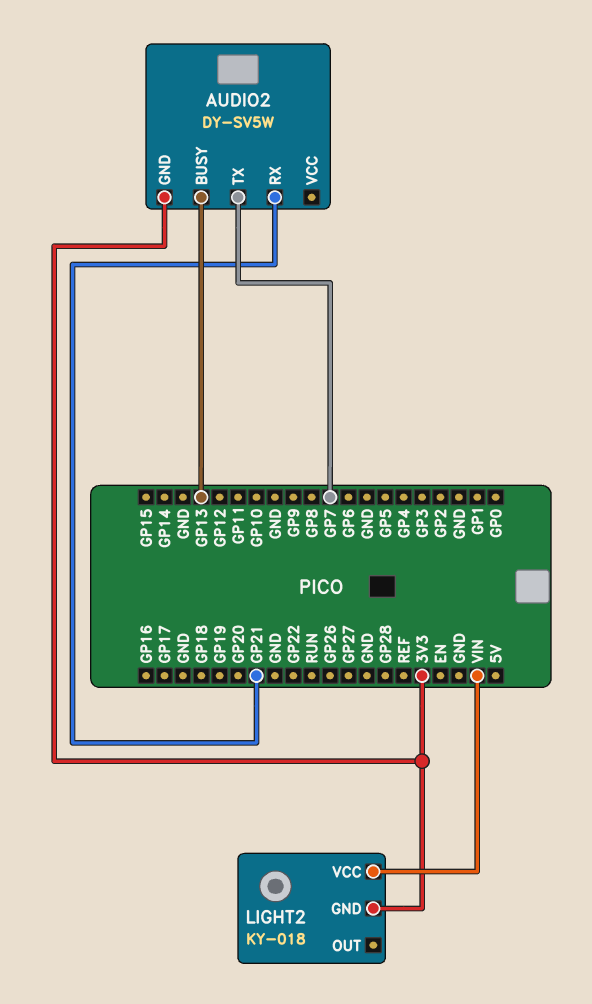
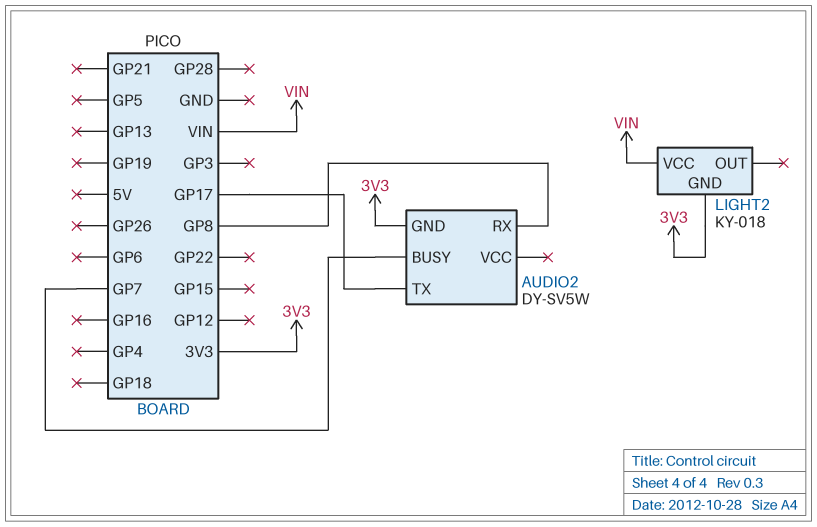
AUDIO2 pin BUSY: GP13 -> GP7
AUDIO2 pin RX: GP21 -> GP8
AUDIO2 pin TX: GP7 -> GP17

